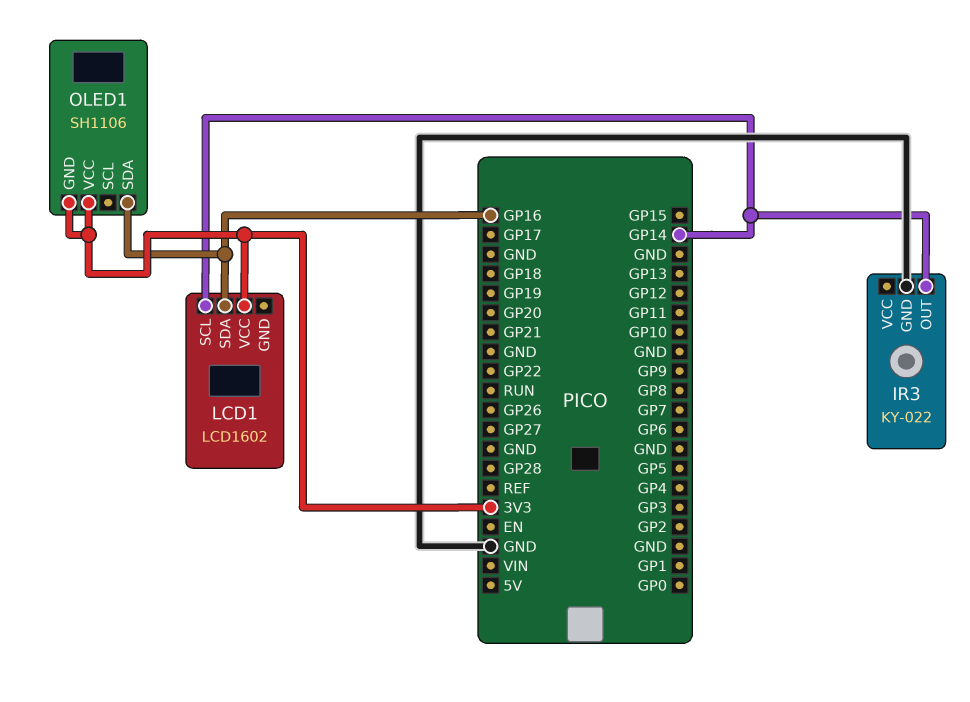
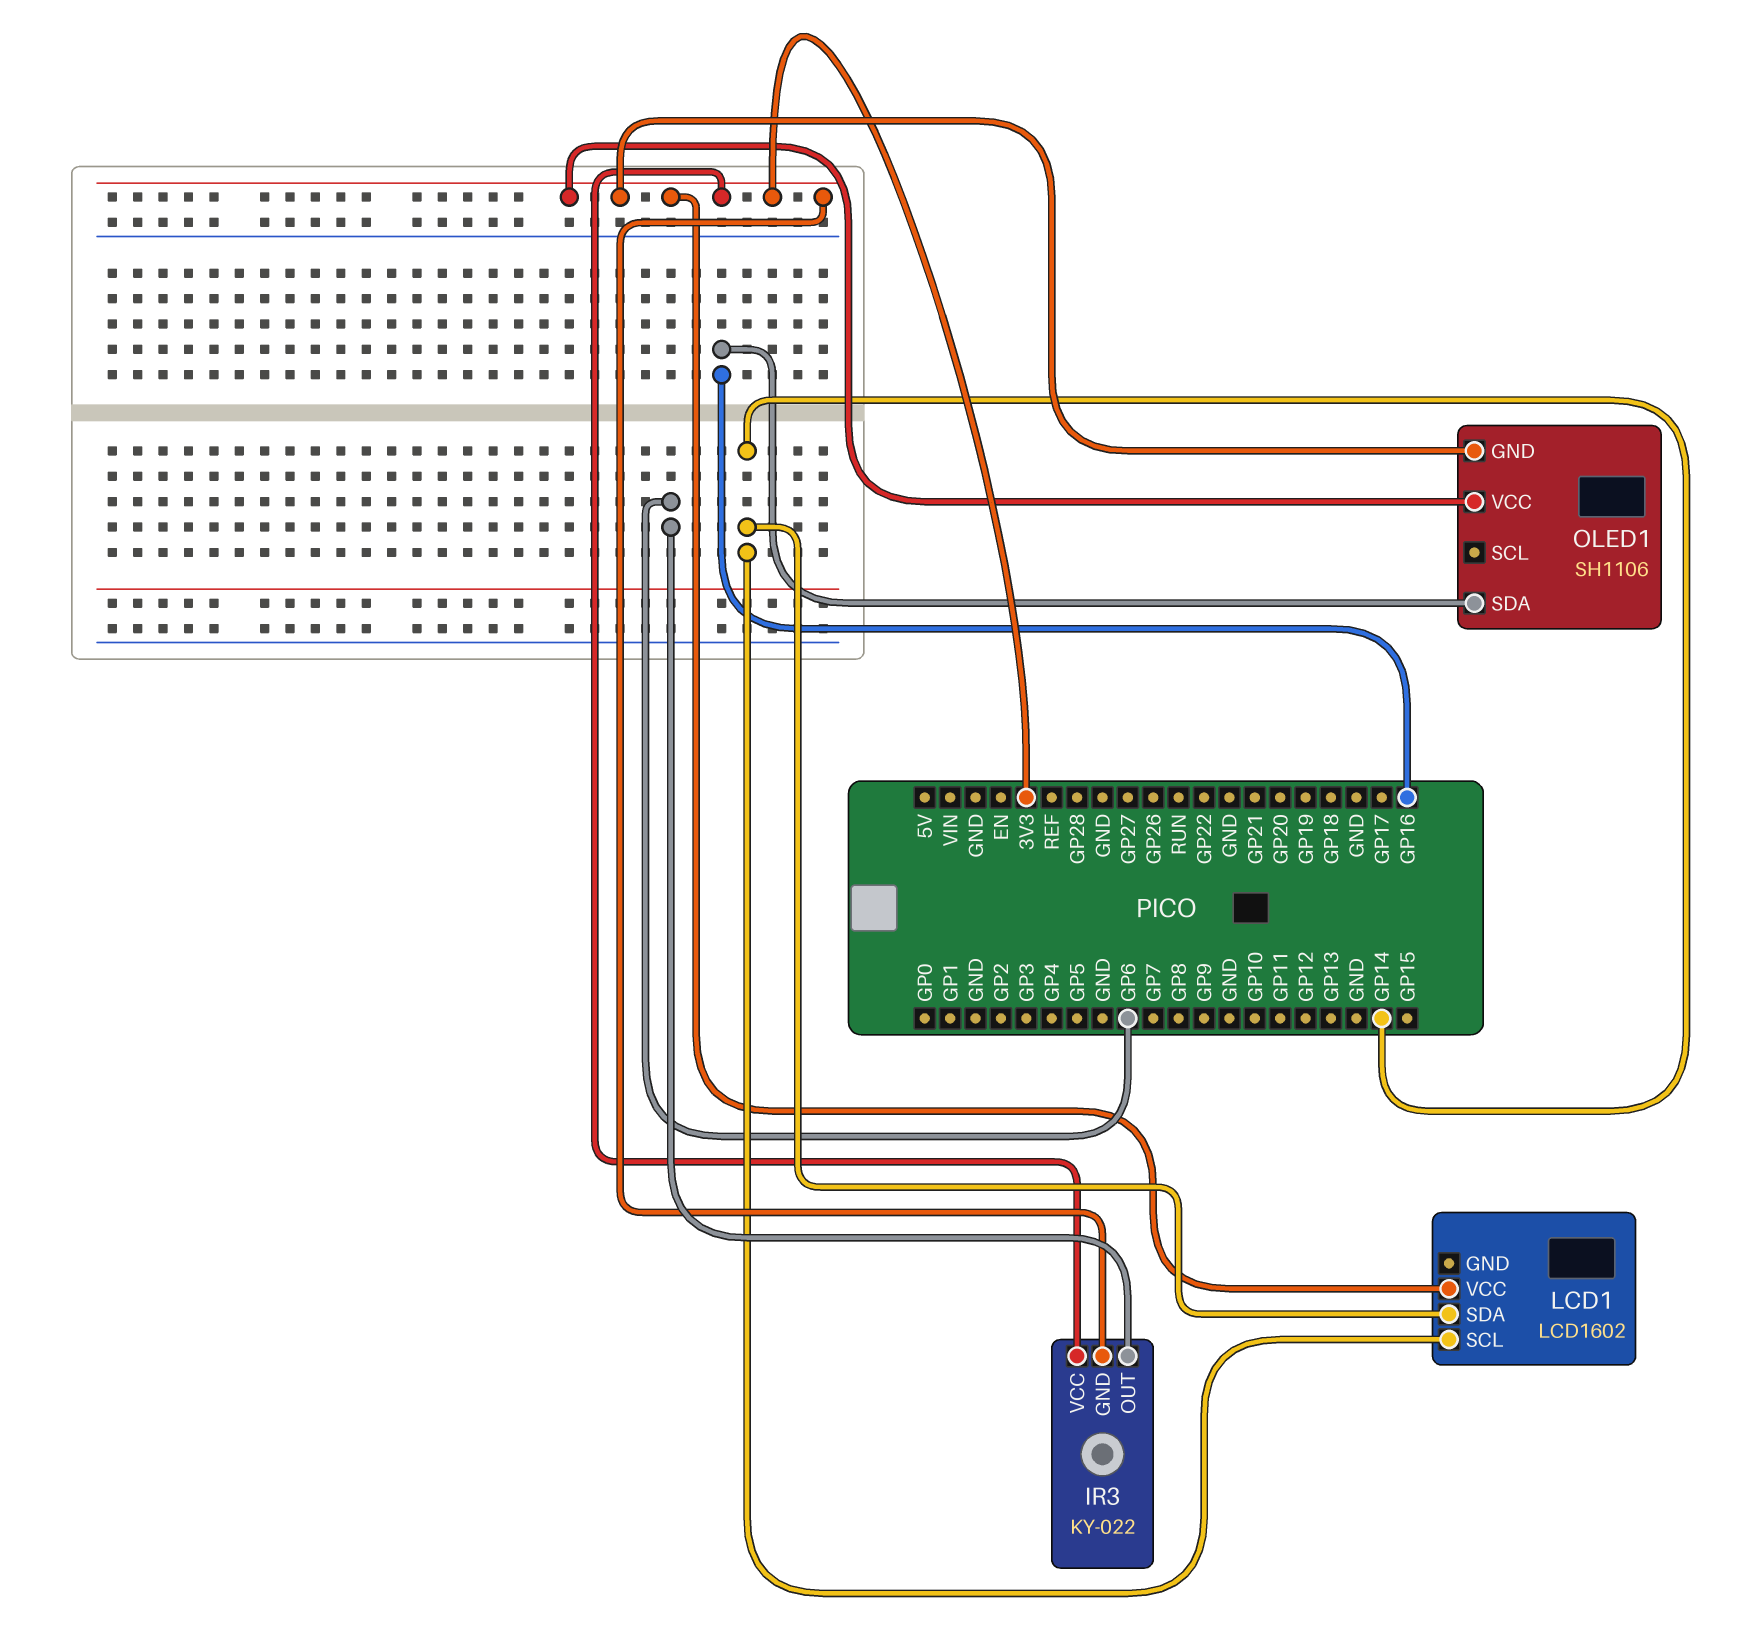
IR3 pin GND: GND -> 3V3
IR3 pin OUT: GP14 -> GP6
IR3 pin VCC: none -> 3V3
LCD1 pin SDA: GP16 -> GP14

